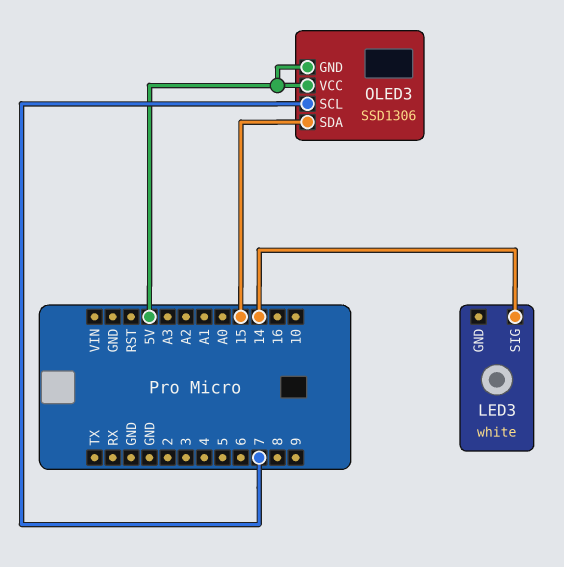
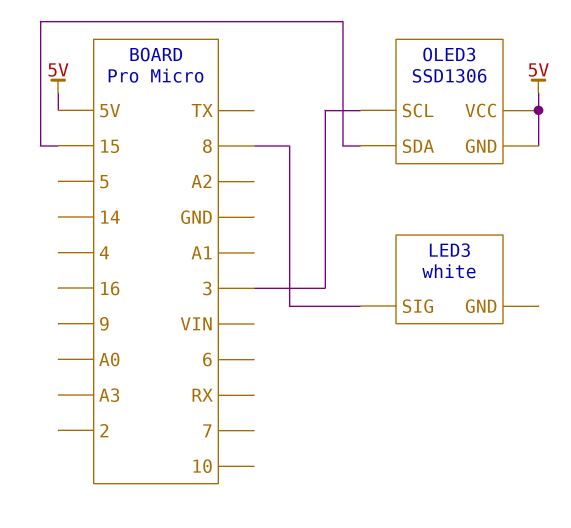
LED3 pin SIG: 14 -> 8
OLED3 pin SCL: 7 -> 3

